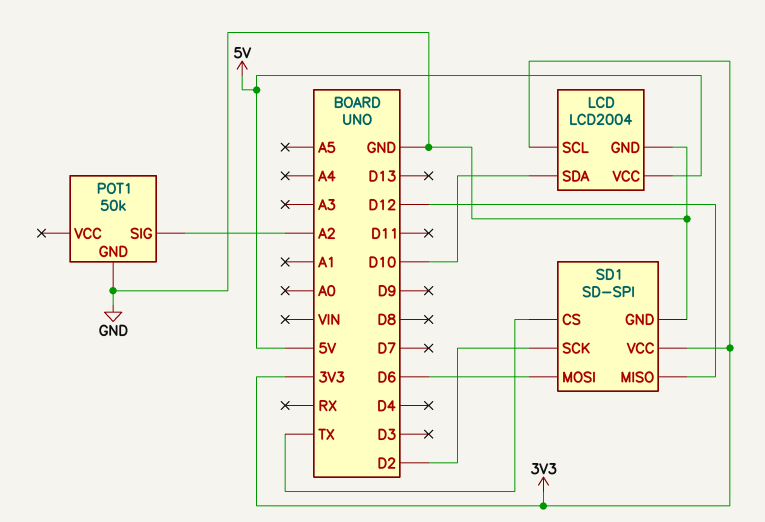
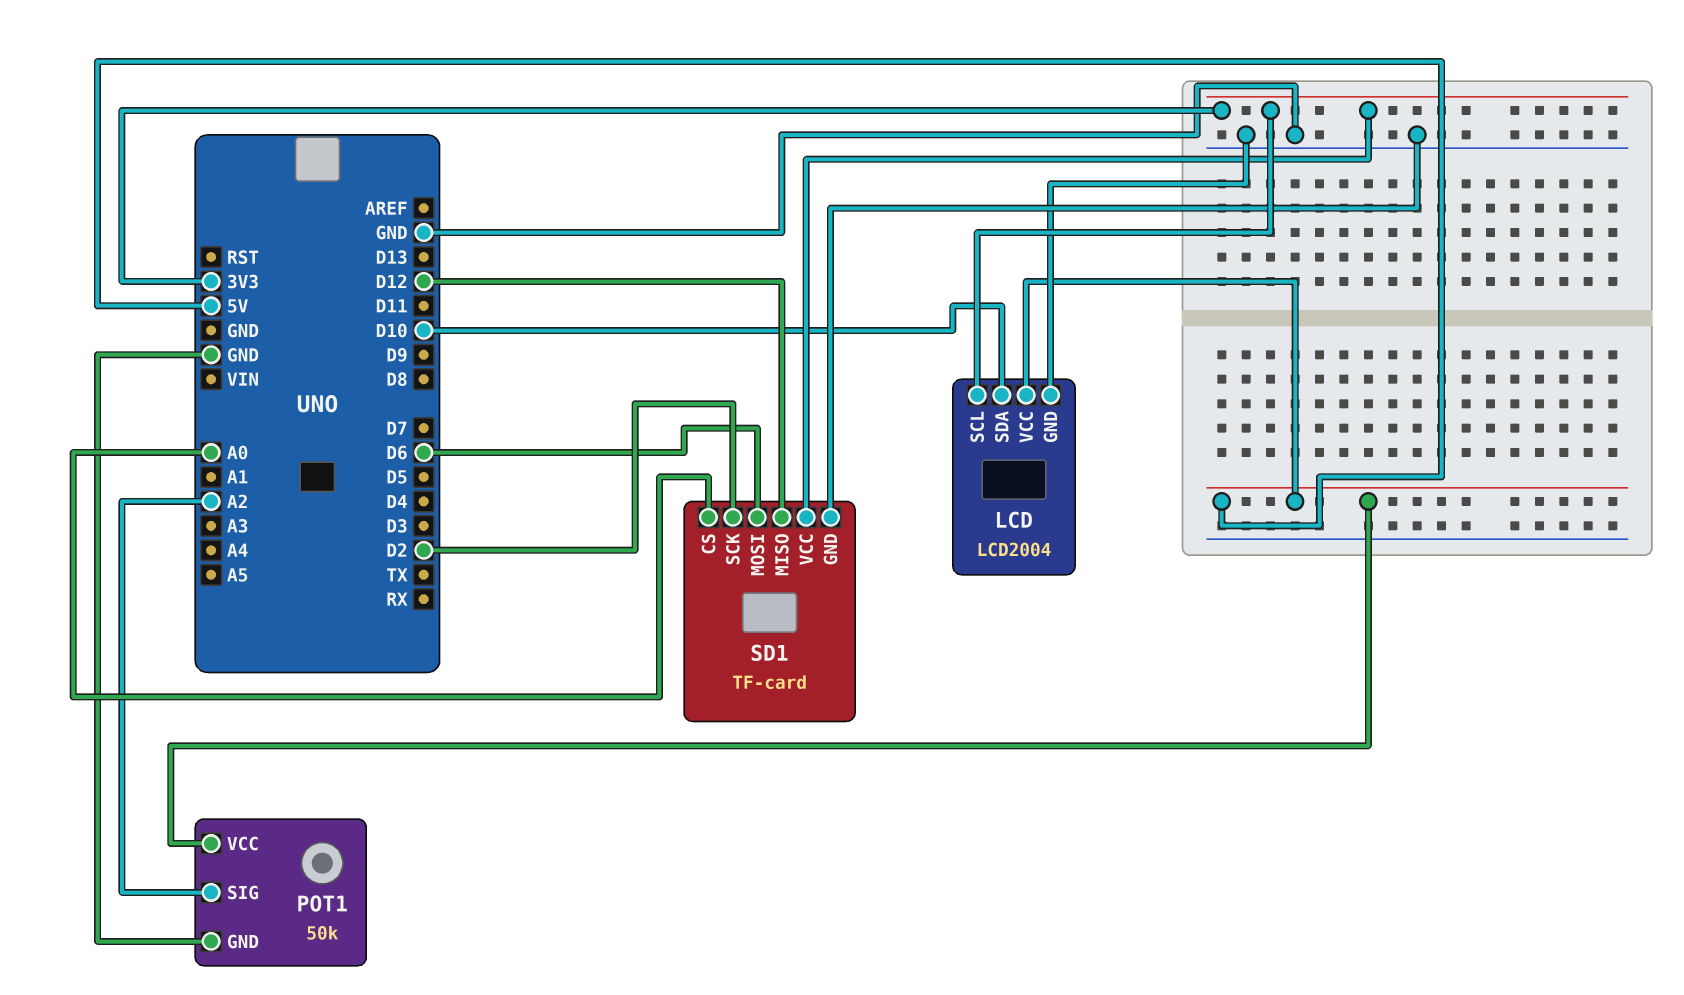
POT1 pin VCC: none -> 5V
SD1: SD-SPI -> TF-card
SD1 pin CS: TX -> A0

